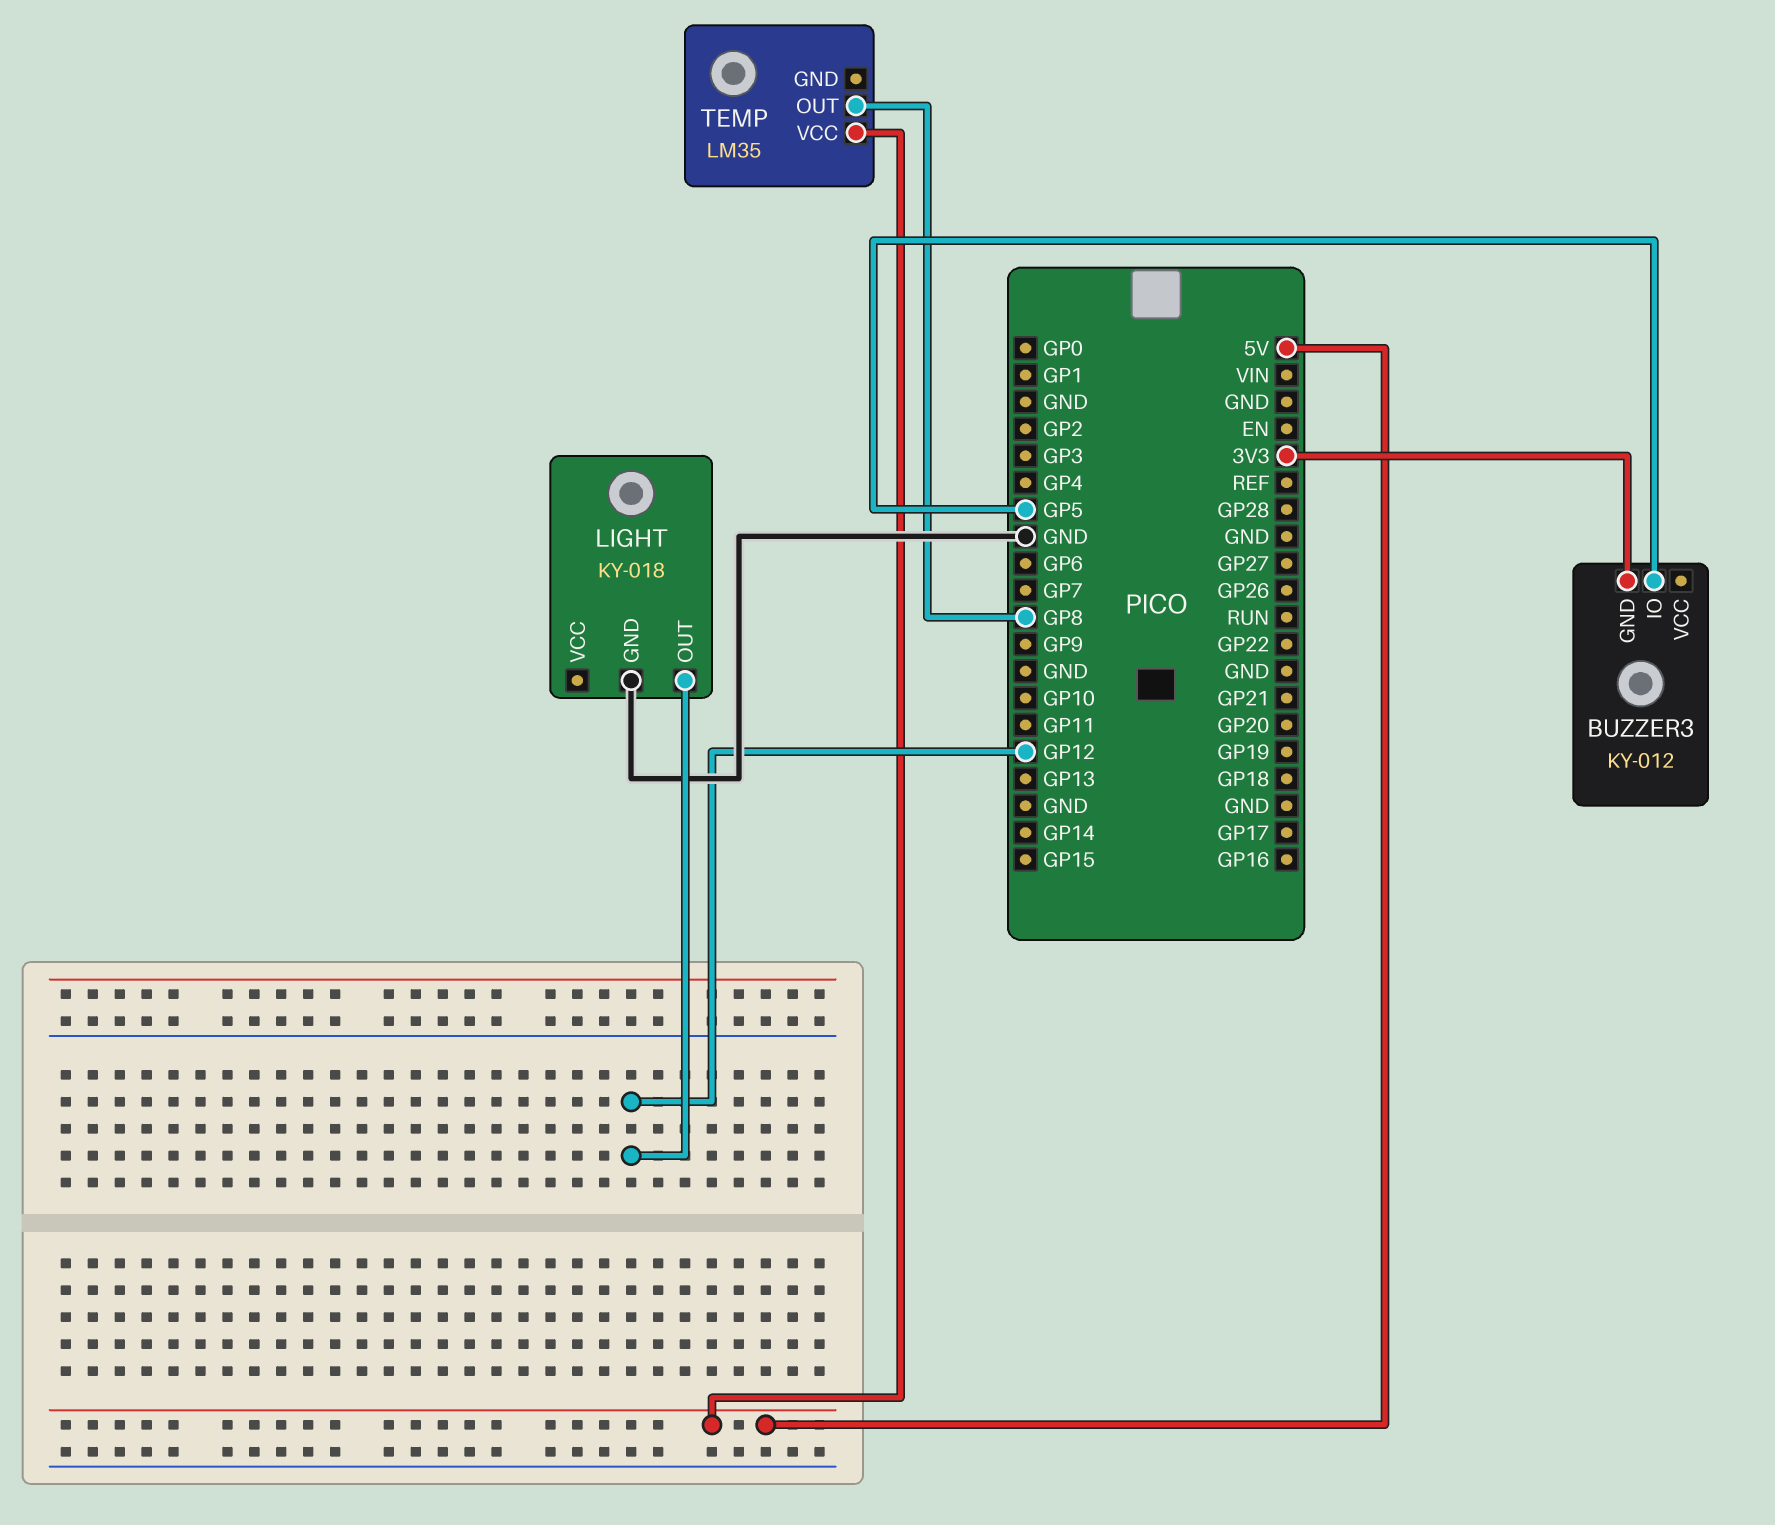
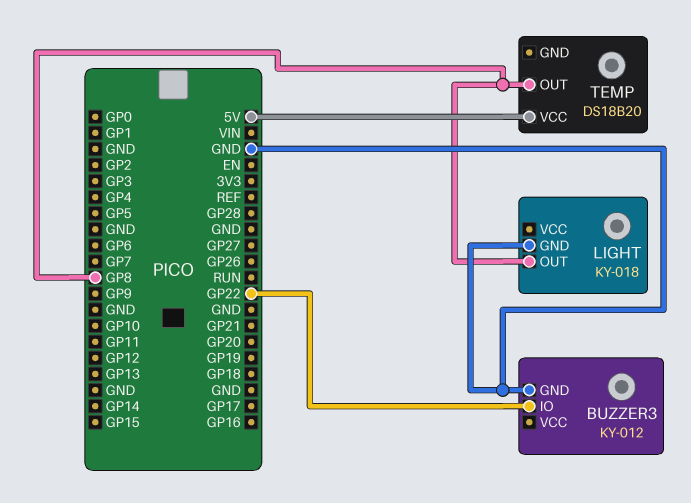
BUZZER3 pin GND: 3V3 -> GND
BUZZER3 pin IO: GP5 -> GP22
LIGHT pin OUT: GP12 -> GP8
TEMP: LM35 -> DS18B20

